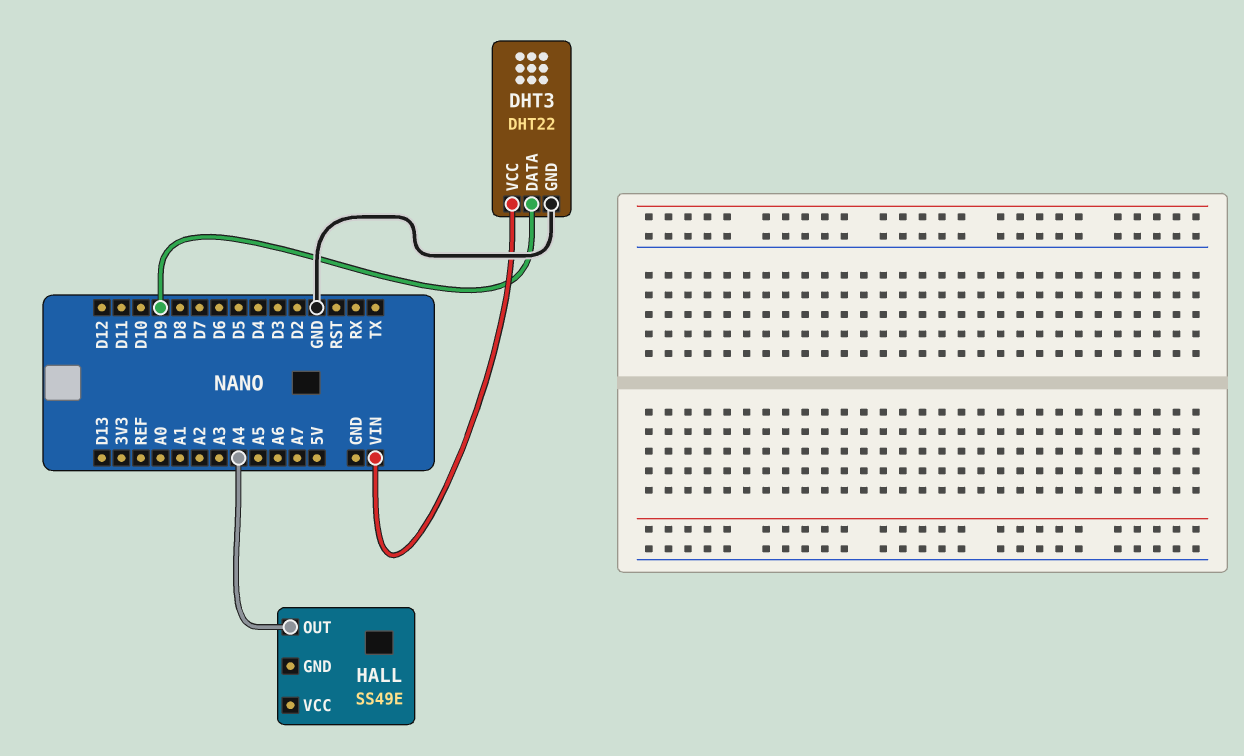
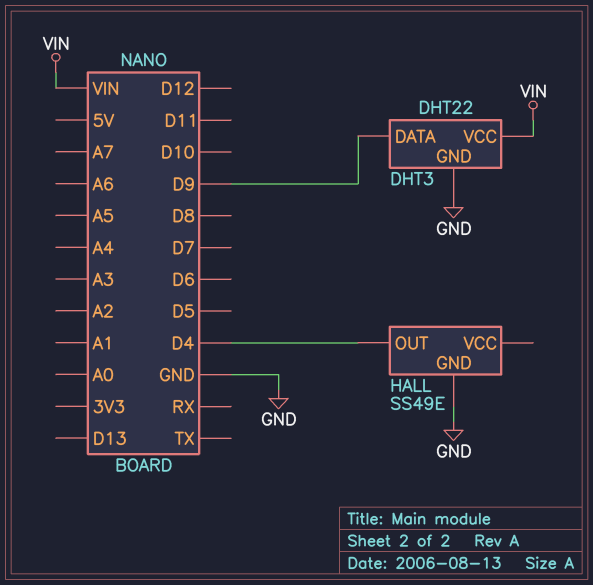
HALL pin GND: none -> GND
HALL pin OUT: A4 -> D4

